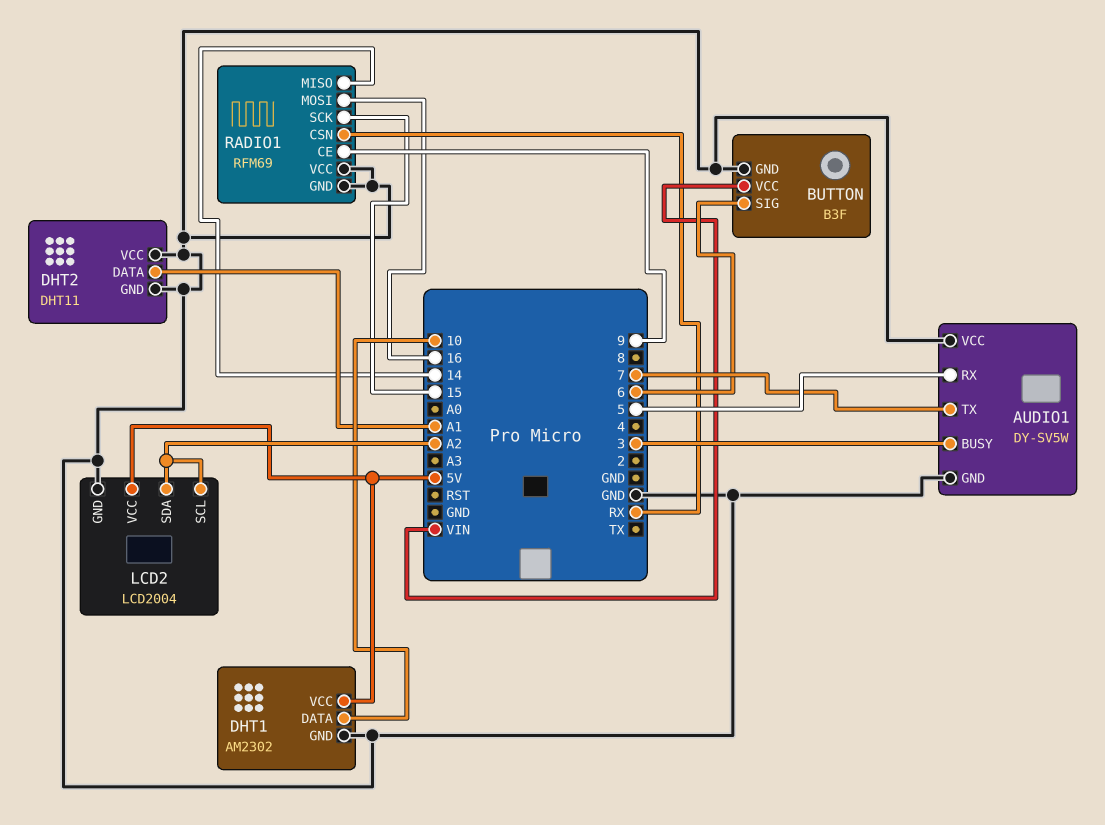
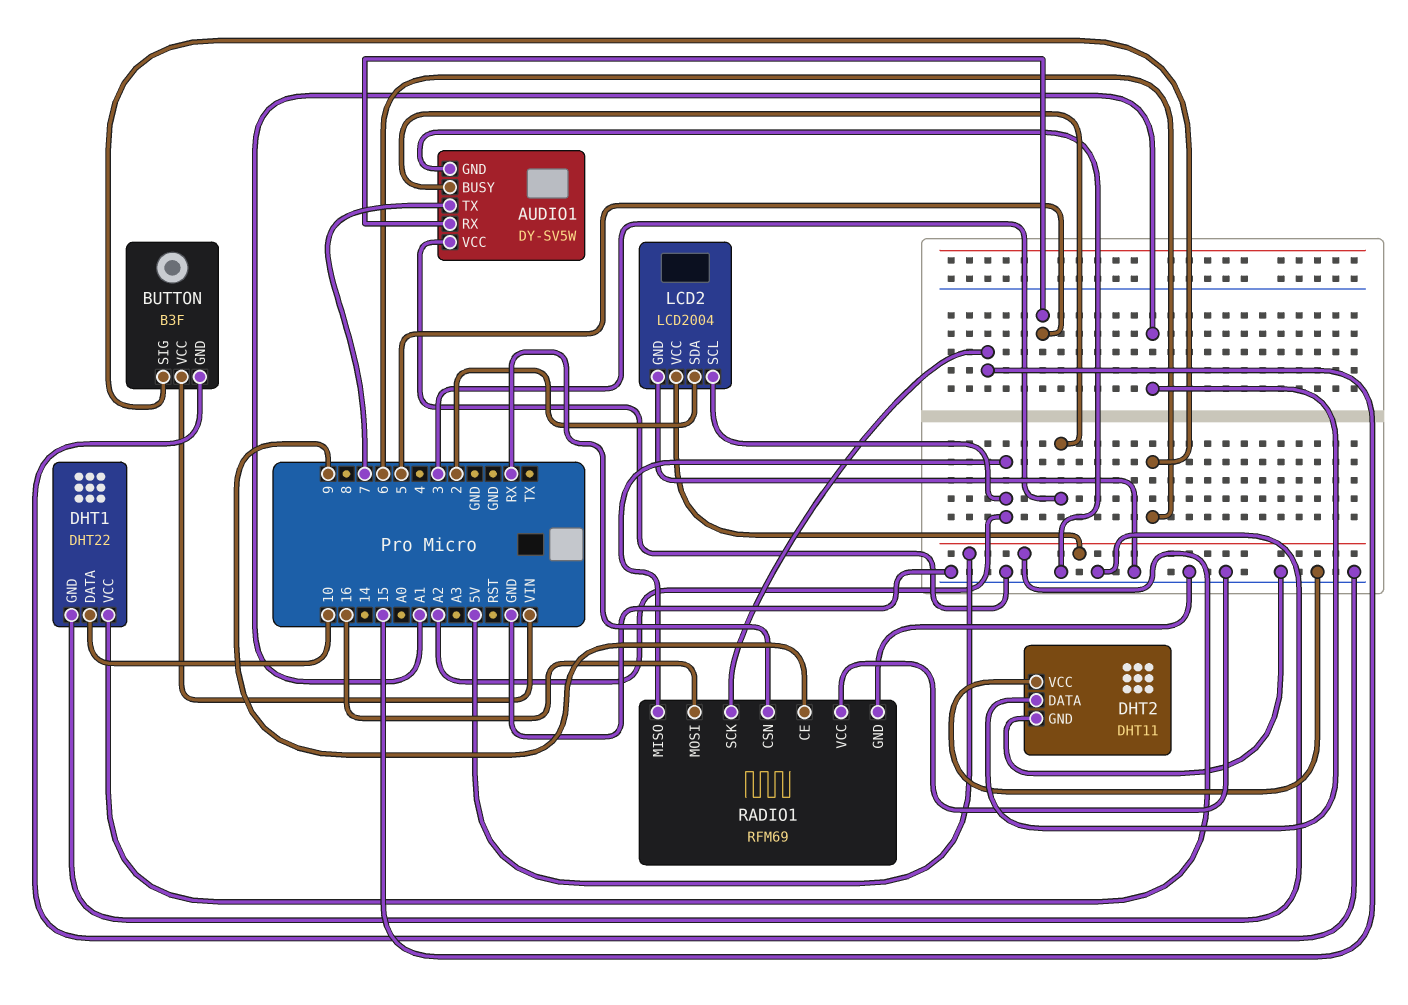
DHT1: AM2302 -> DHT22
LCD2 pin SDA: A2 -> 2
RADIO1 pin MISO: 14 -> A2

